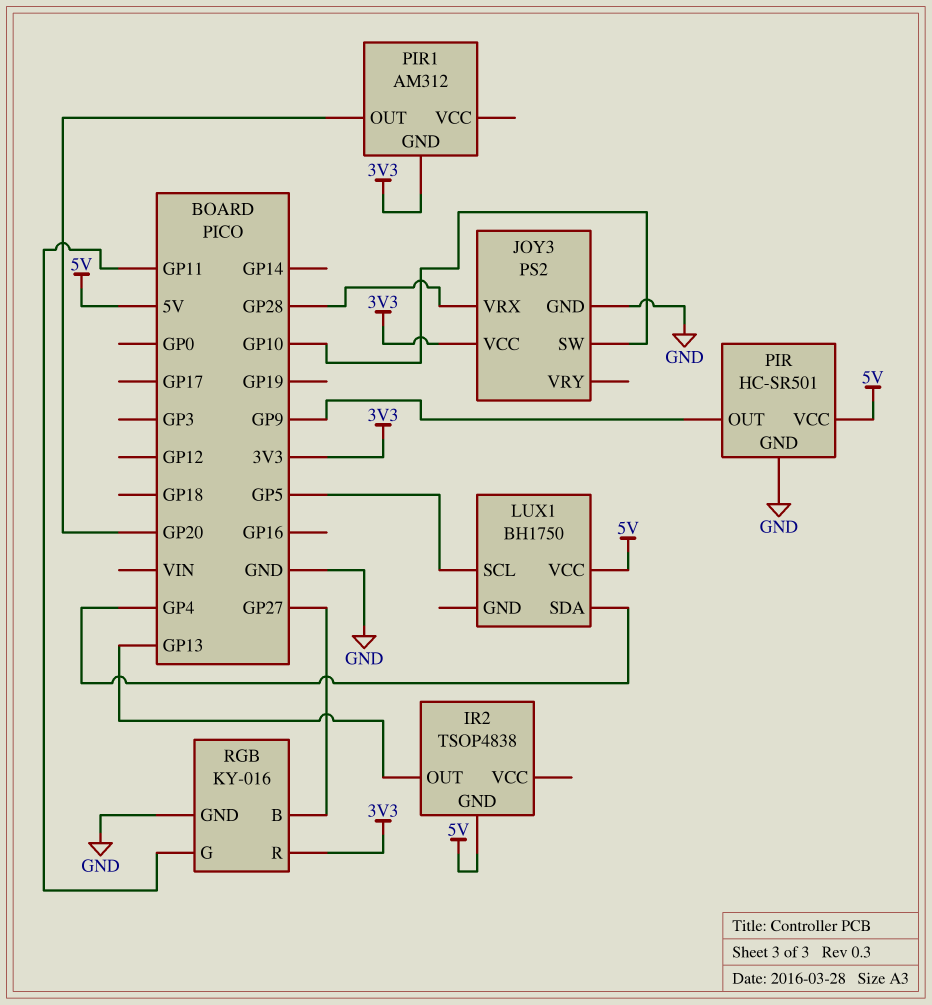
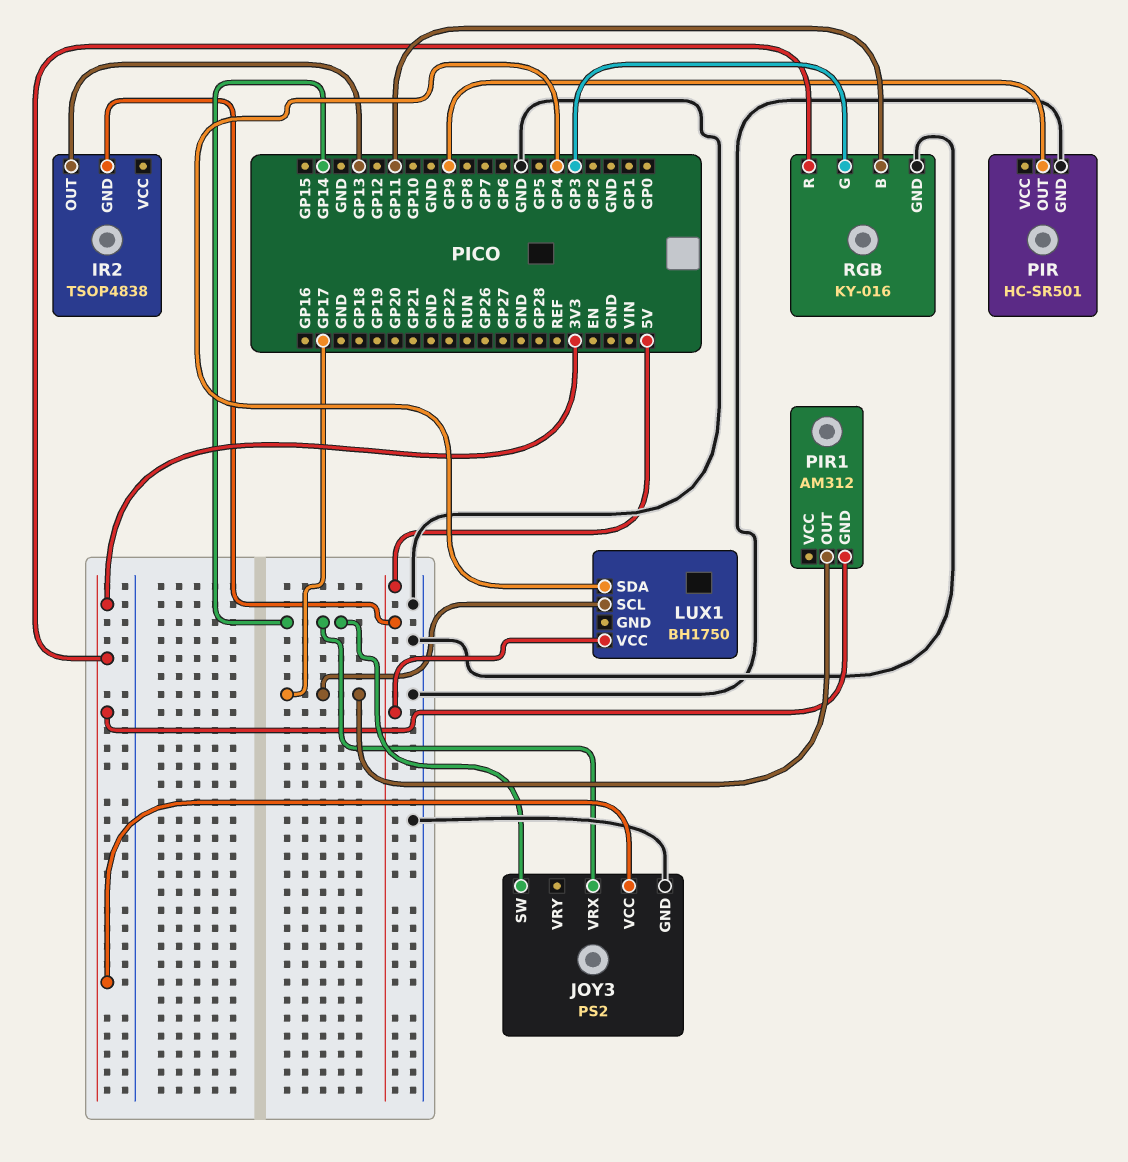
JOY3 pin SW: GP10 -> GP14
JOY3 pin VRX: GP28 -> GP14
LUX1 pin SCL: GP5 -> GP17
PIR pin VCC: 5V -> none
PIR1 pin OUT: GP20 -> GP17
RGB pin B: GP27 -> GP11
RGB pin G: GP11 -> GP3

